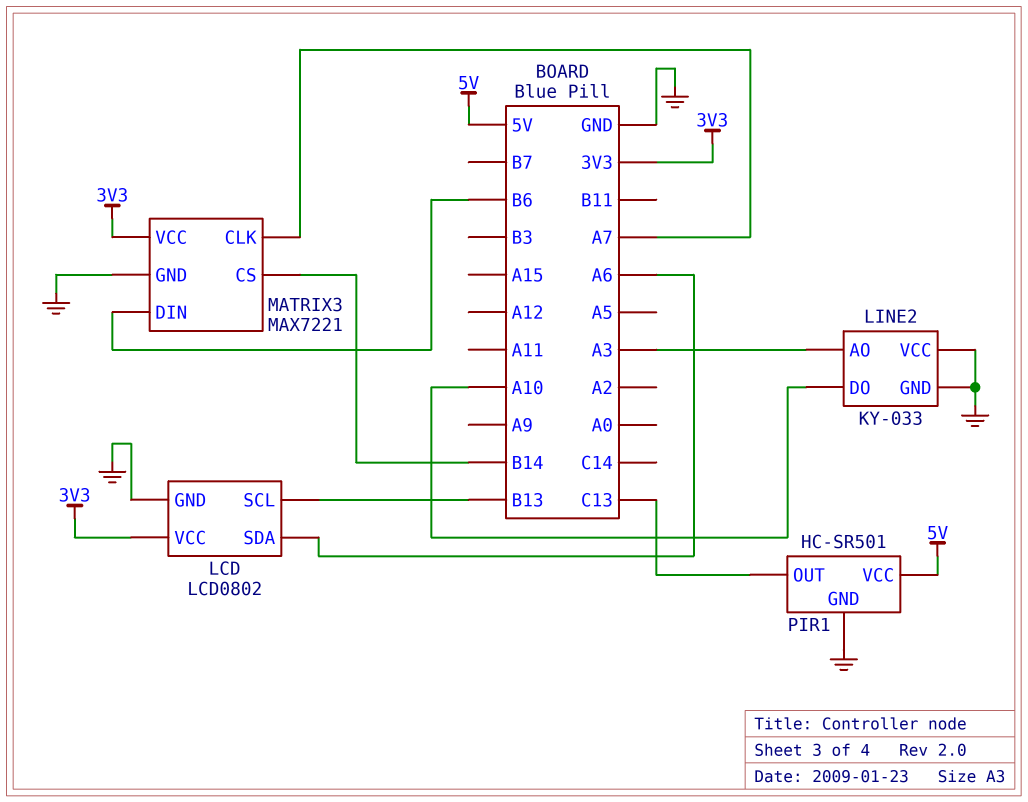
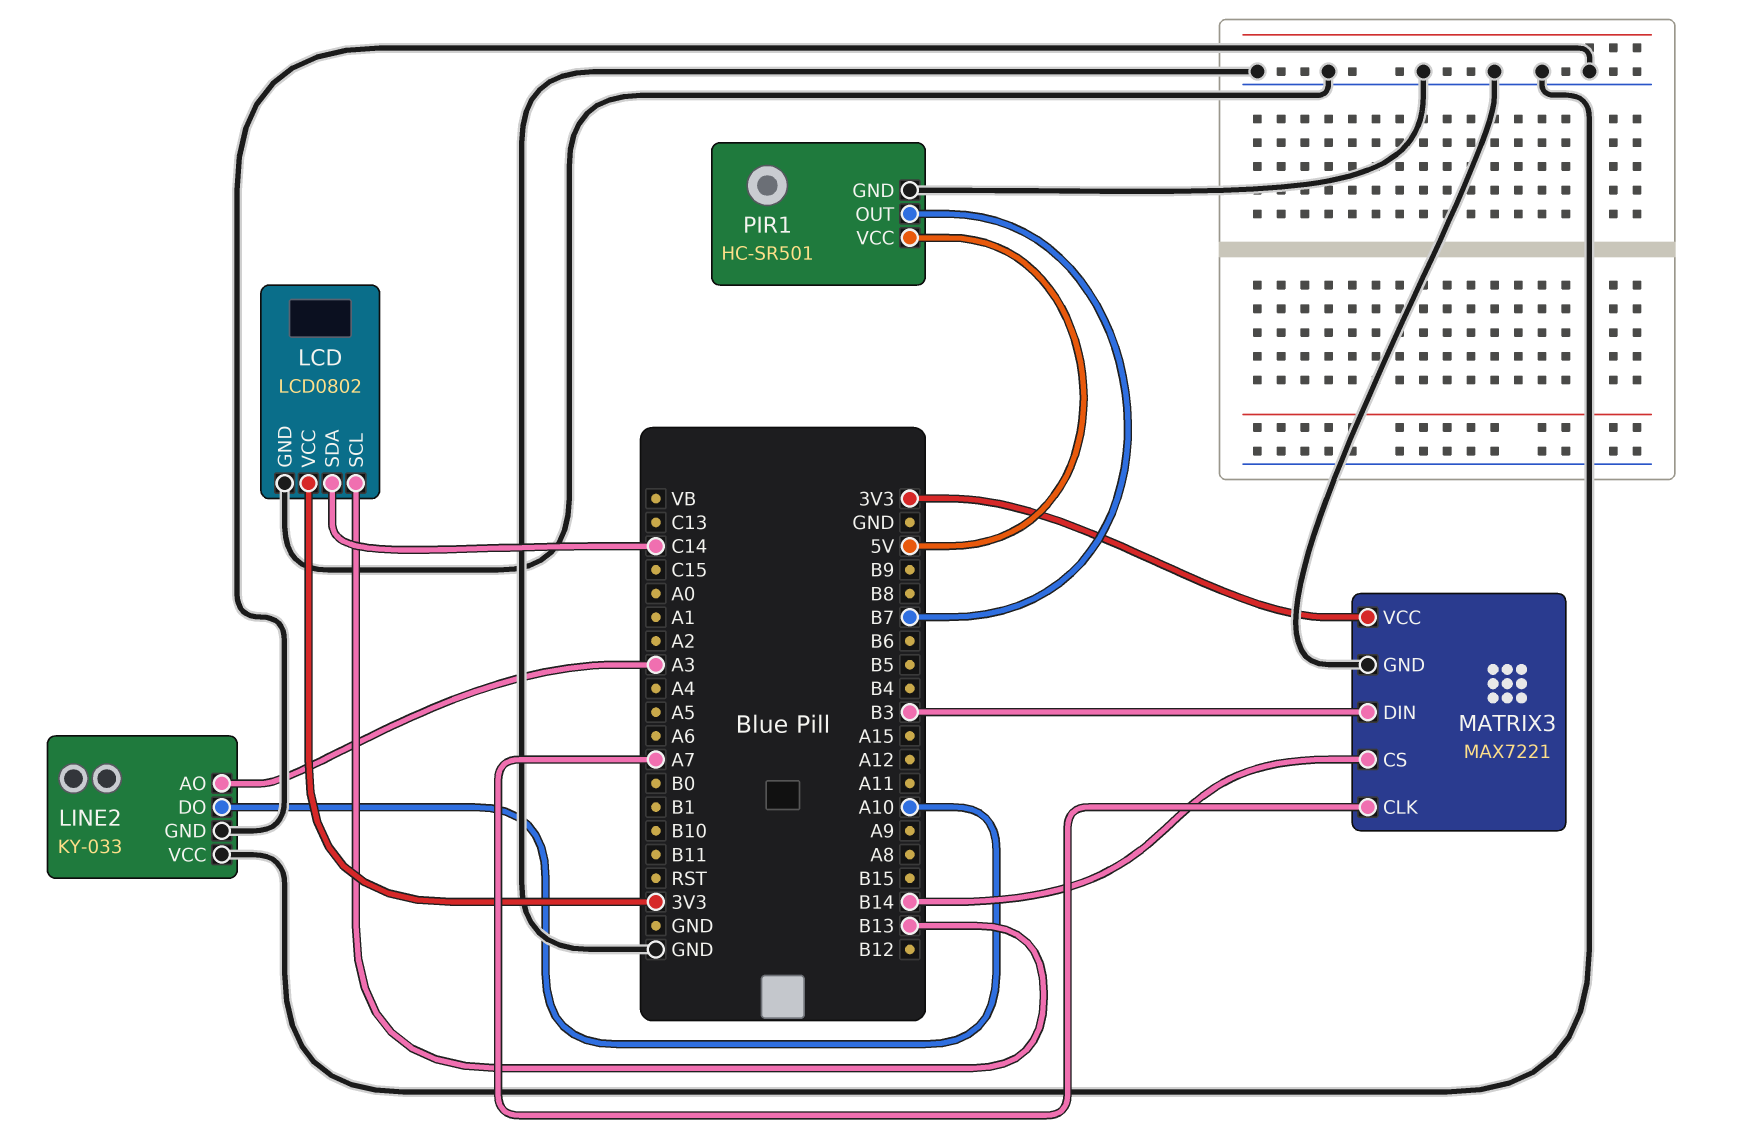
LCD pin SDA: A6 -> C14
MATRIX3 pin DIN: B6 -> B3
PIR1 pin OUT: C13 -> B7

